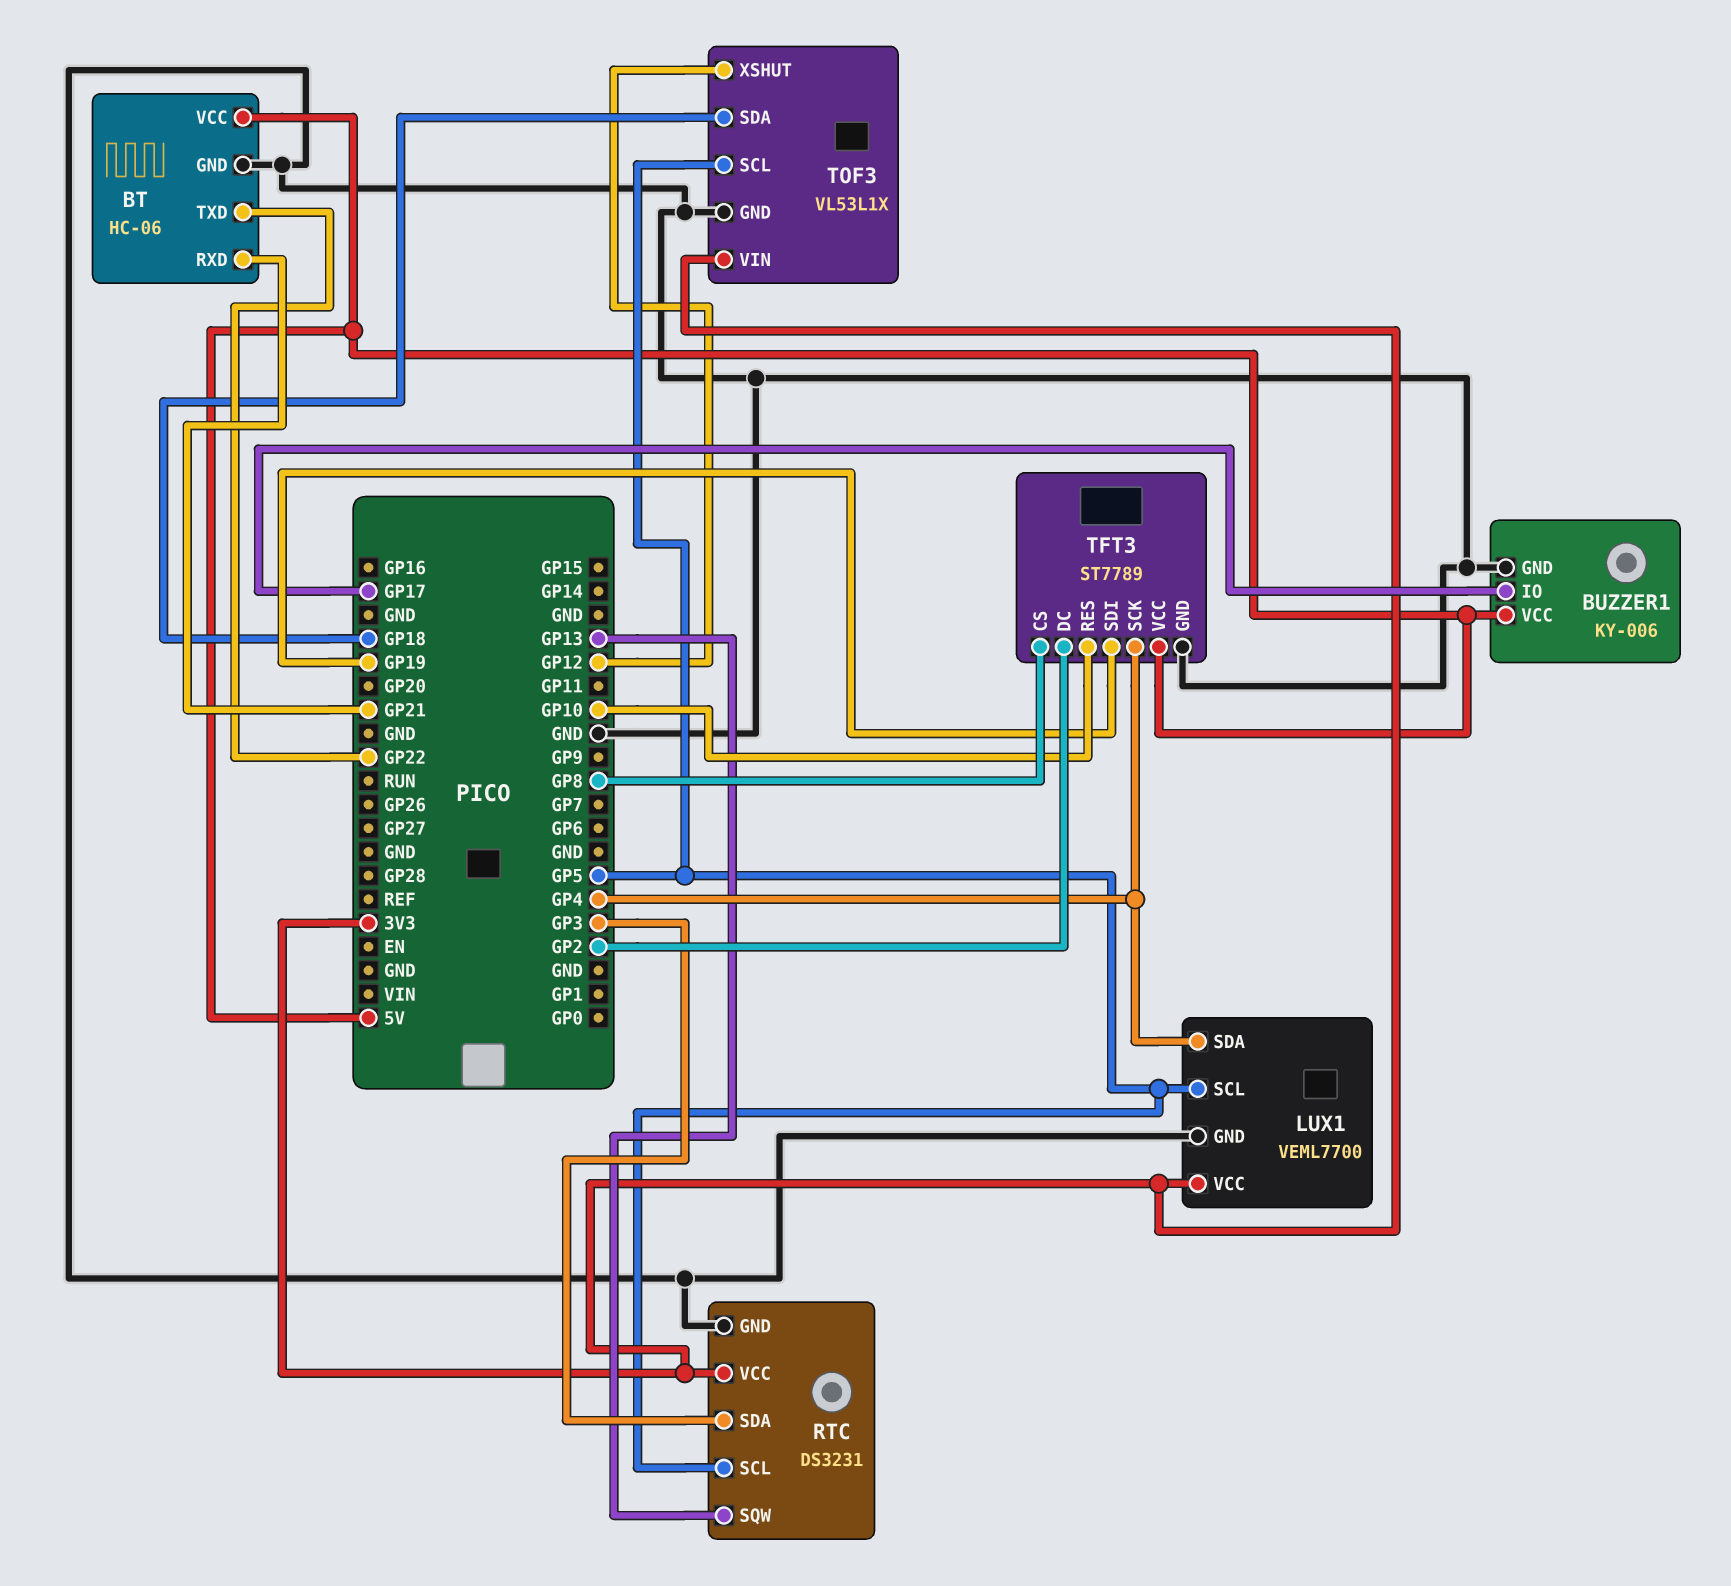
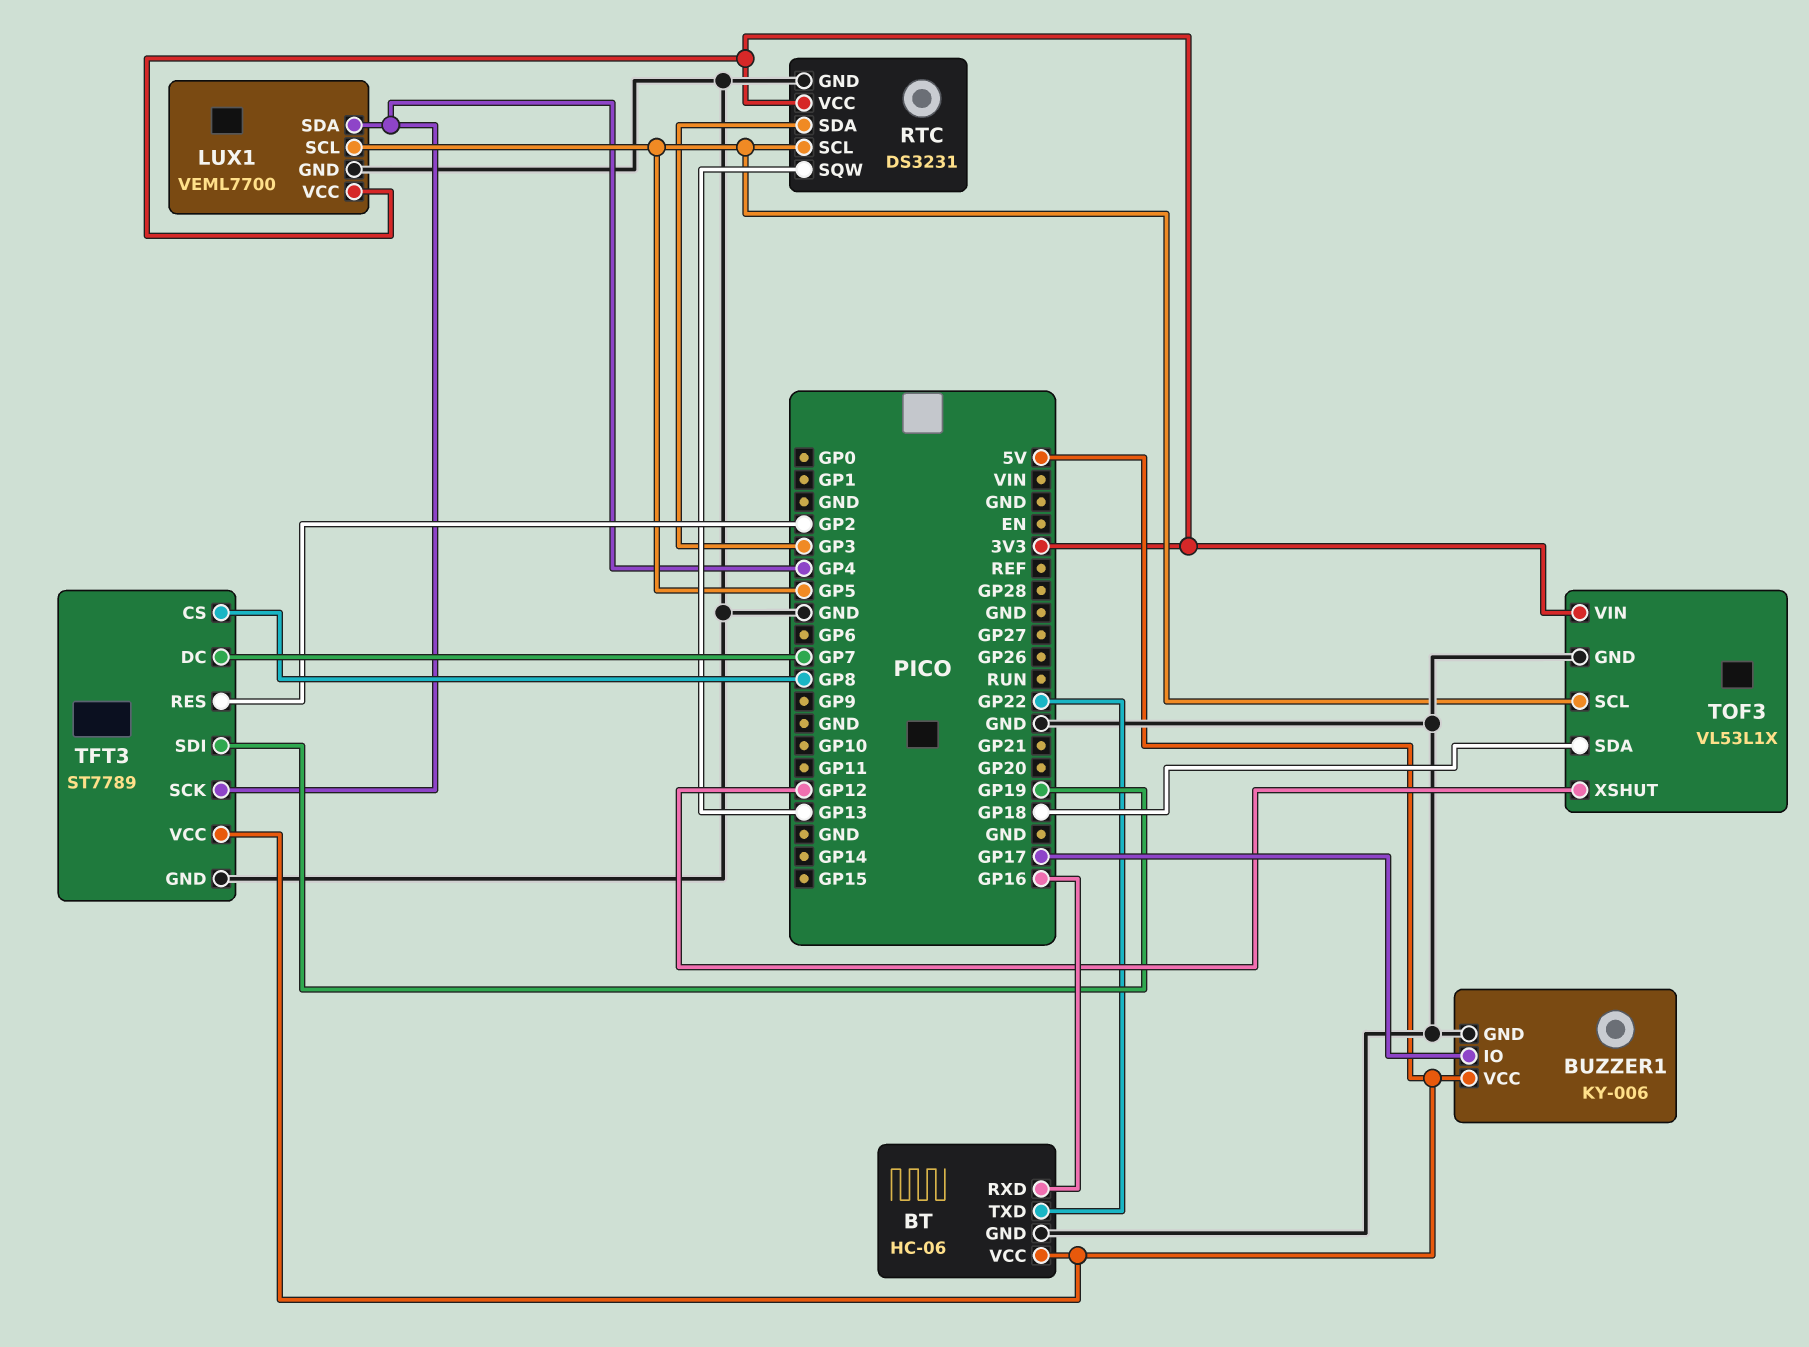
BT pin RXD: GP21 -> GP16
TFT3 pin DC: GP2 -> GP7
TFT3 pin RES: GP10 -> GP2

